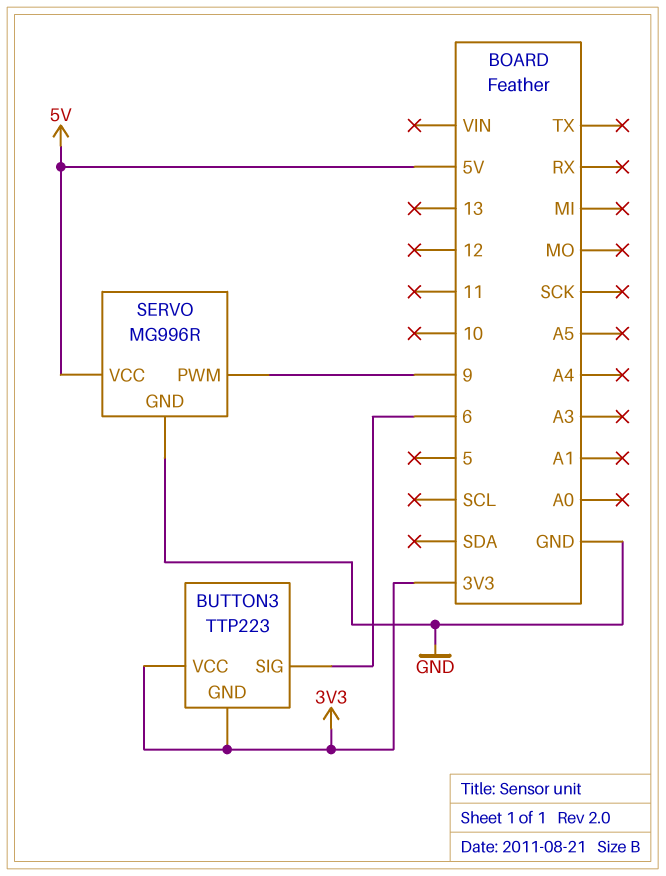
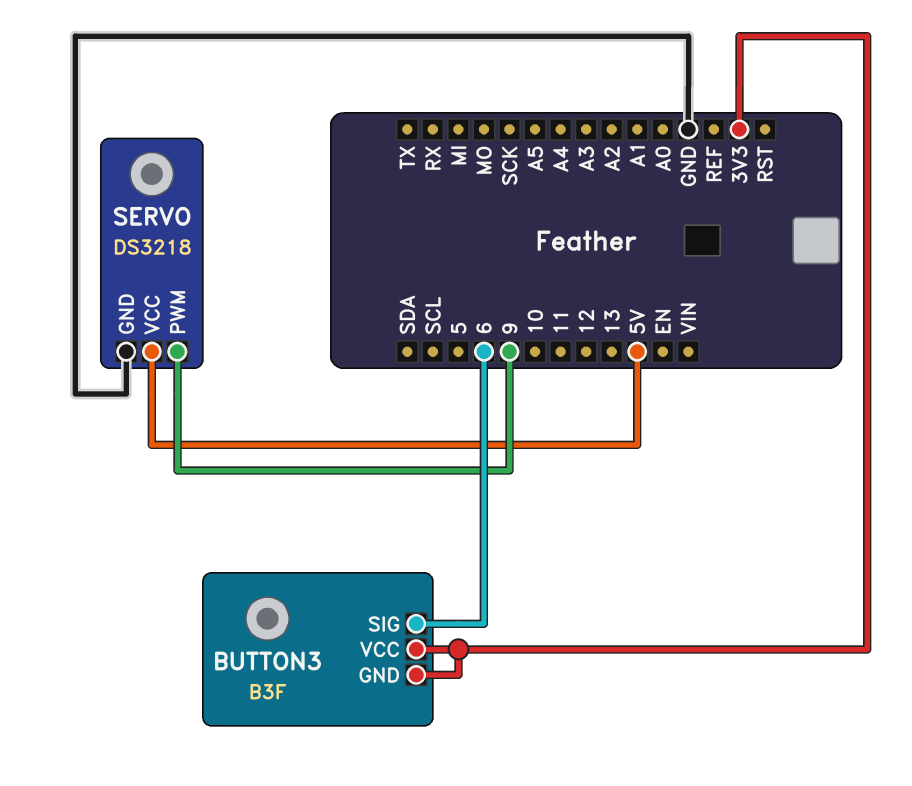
BUTTON3: TTP223 -> B3F
SERVO: MG996R -> DS3218

